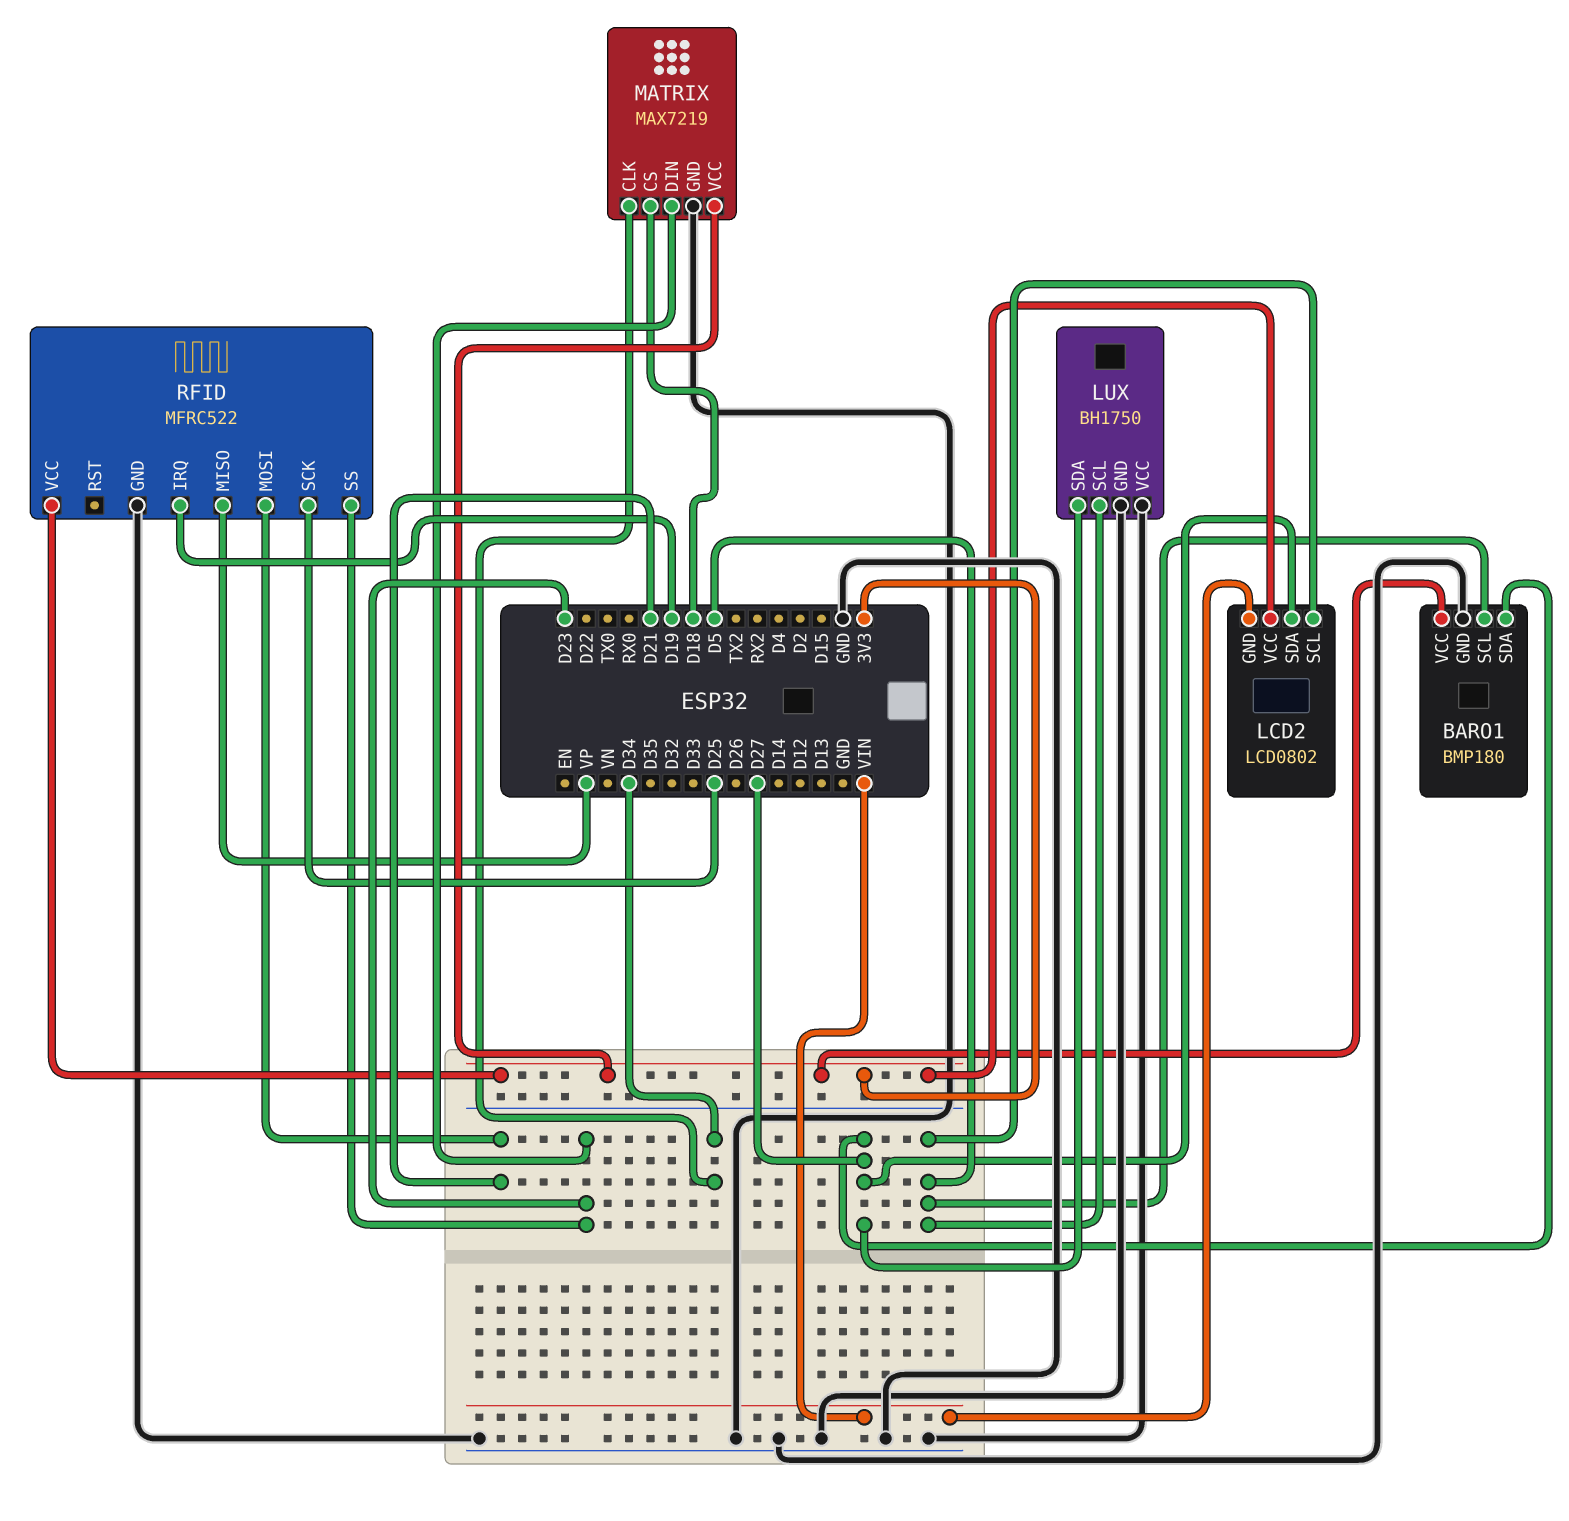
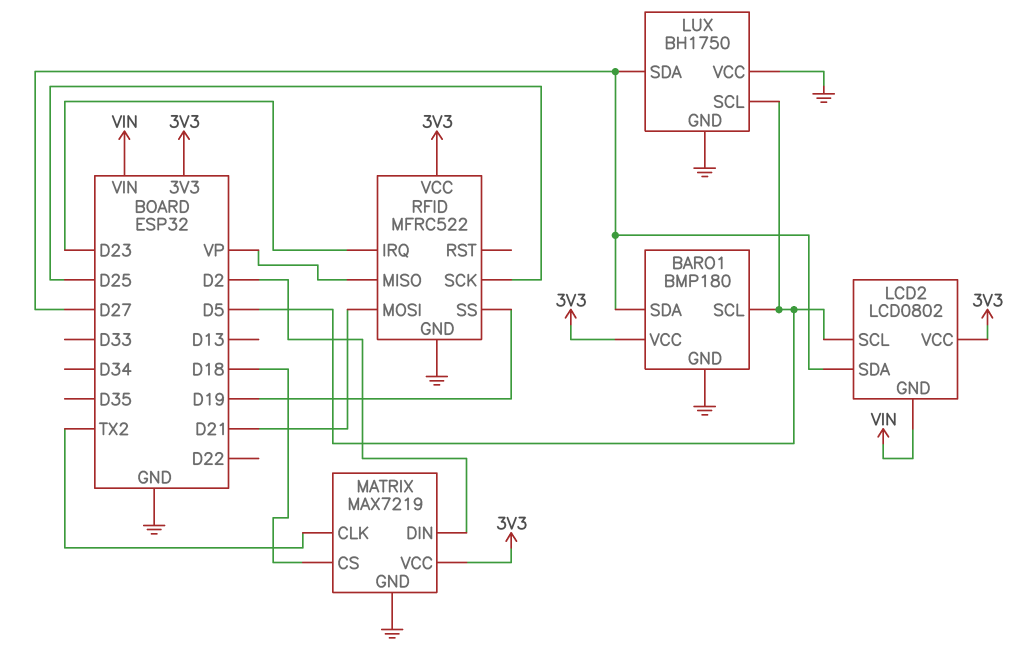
MATRIX pin CLK: D34 -> TX2
MATRIX pin DIN: D23 -> D2
RFID pin IRQ: D19 -> D23
RFID pin SS: D23 -> D19

